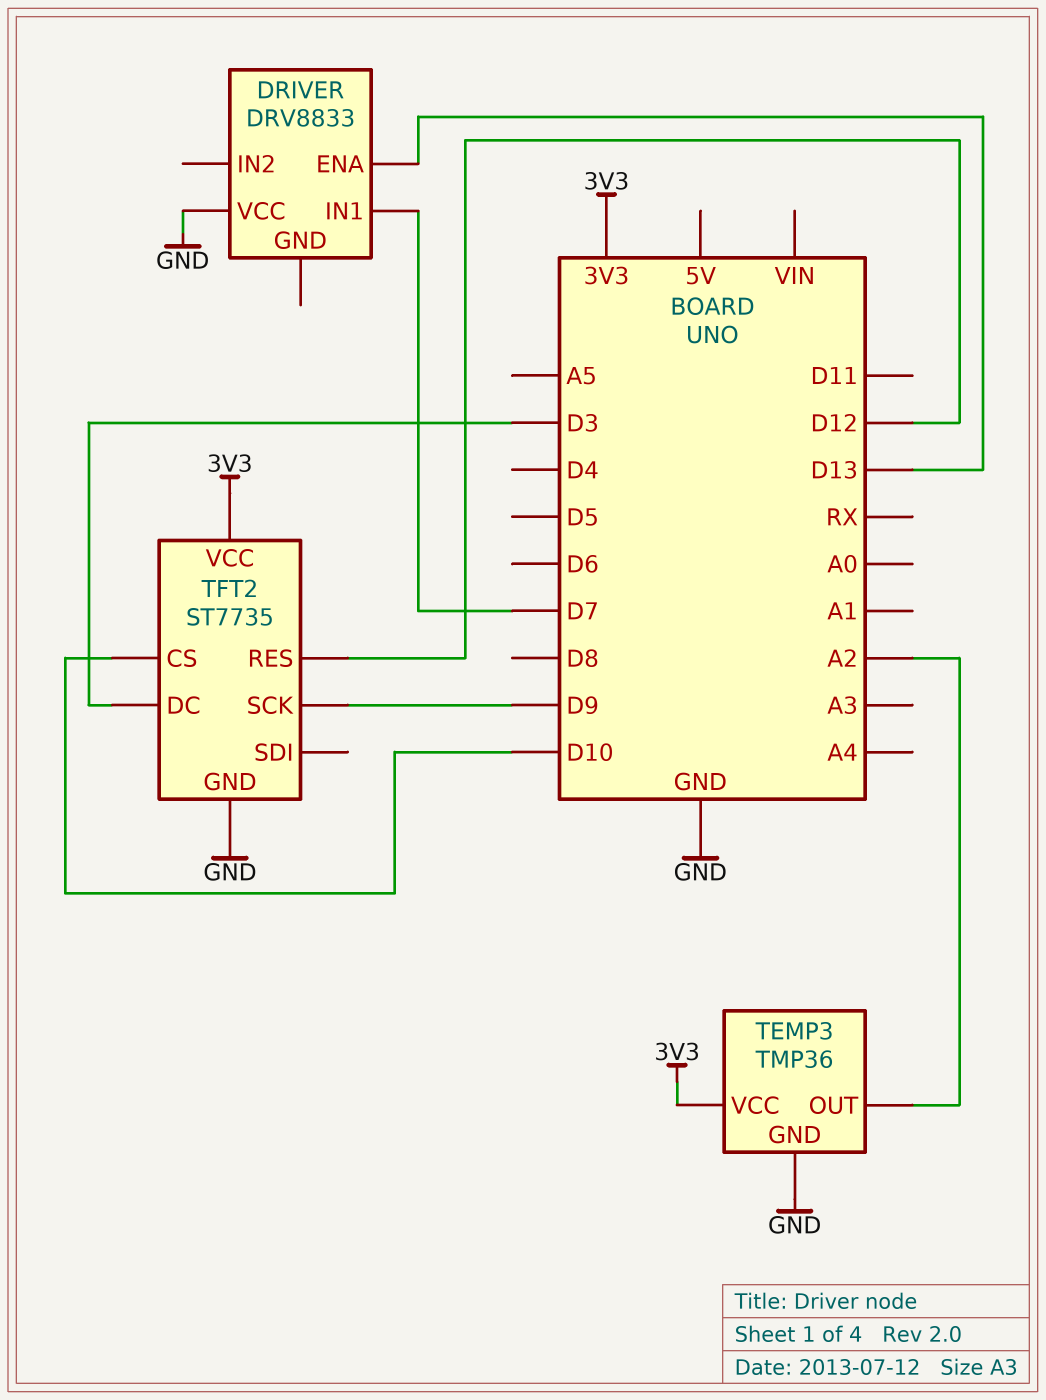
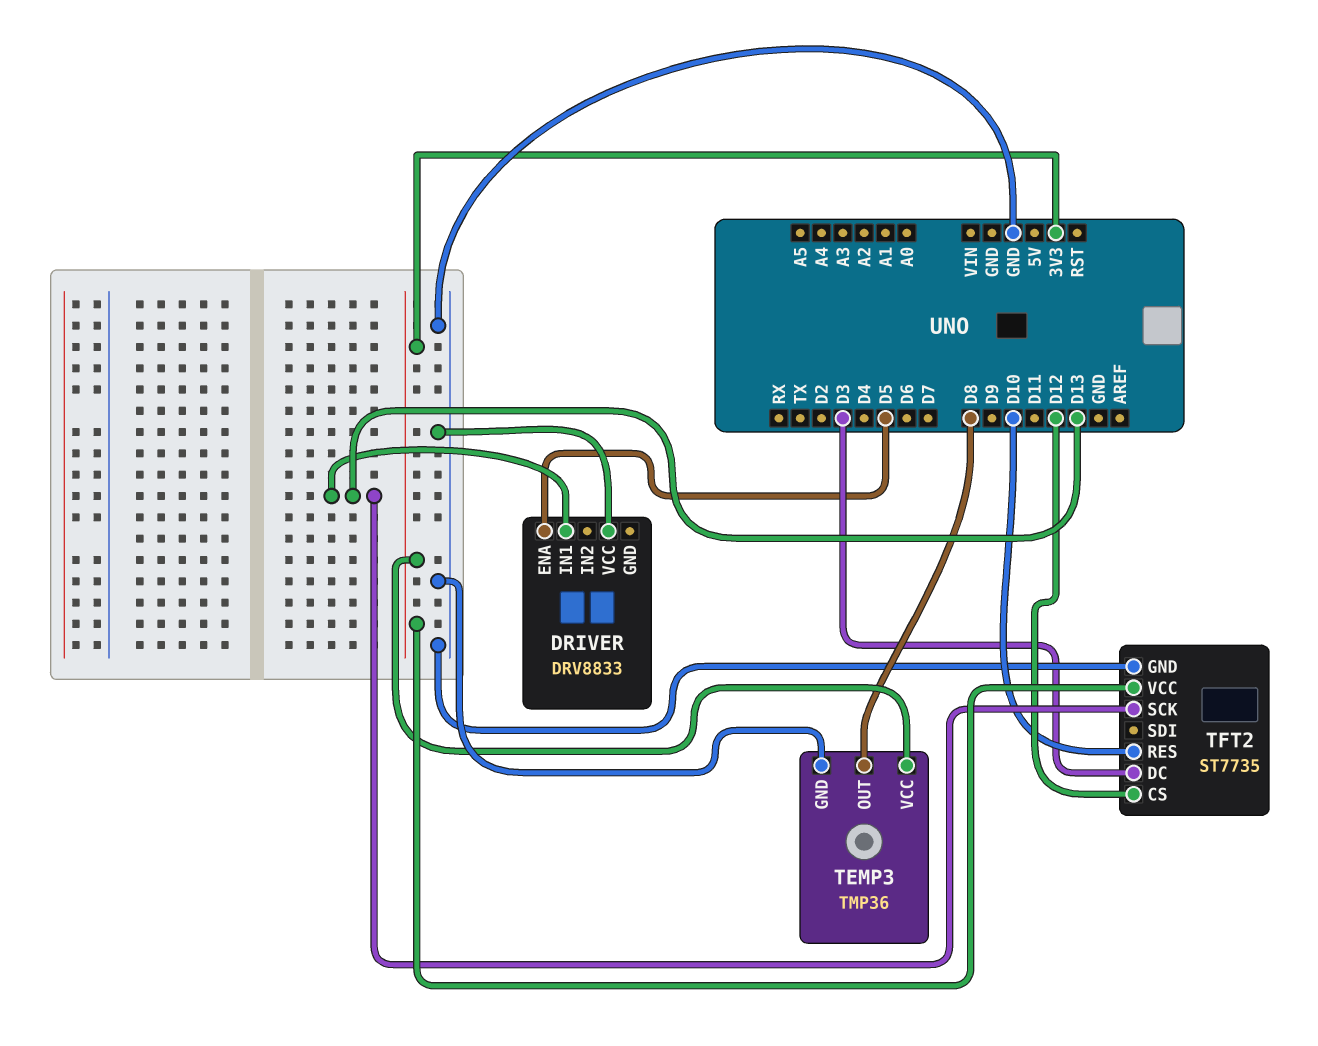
DRIVER pin ENA: D13 -> D5
DRIVER pin IN1: D7 -> D13
TEMP3 pin OUT: A2 -> D8
TFT2 pin CS: D10 -> D12
TFT2 pin RES: D12 -> D10
TFT2 pin SCK: D9 -> D13

